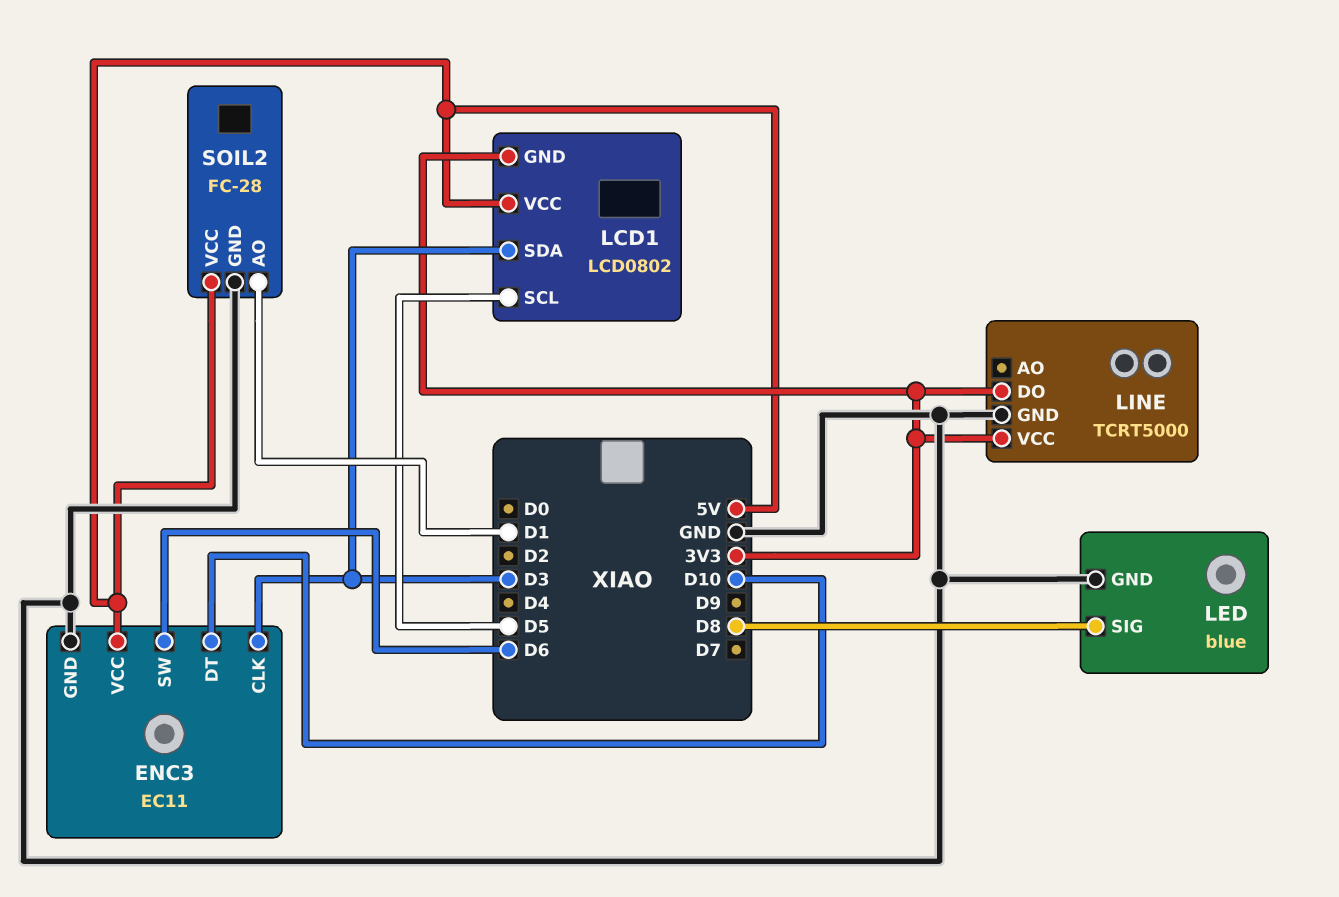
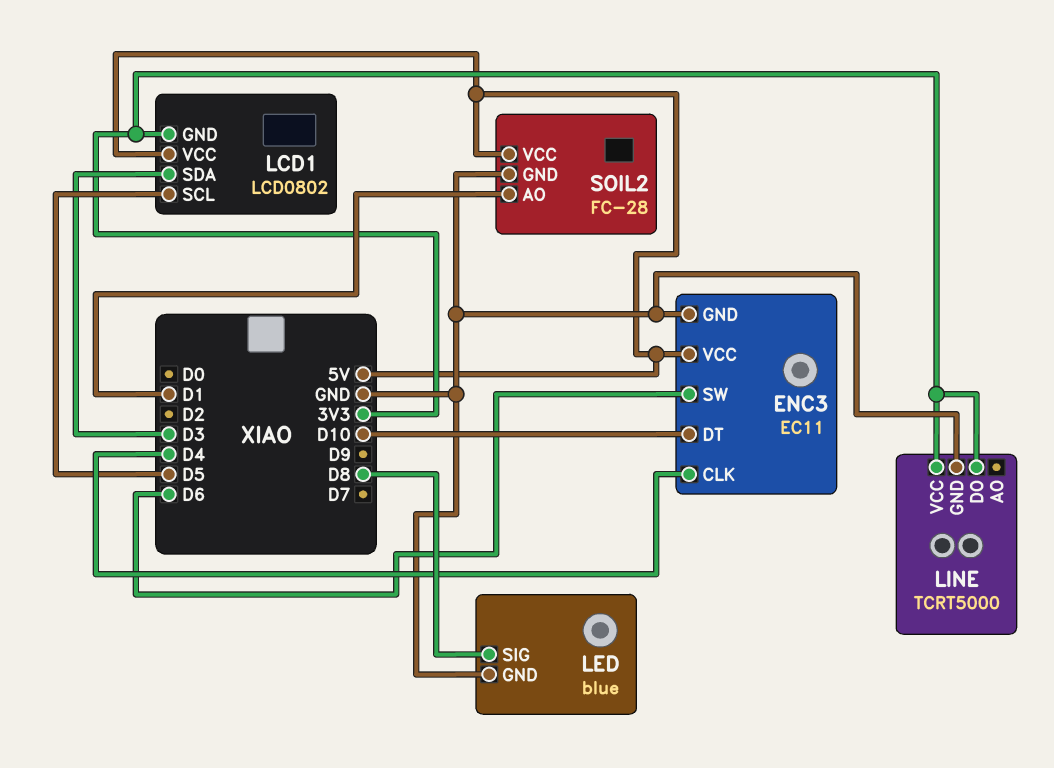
ENC3 pin CLK: D3 -> D4

